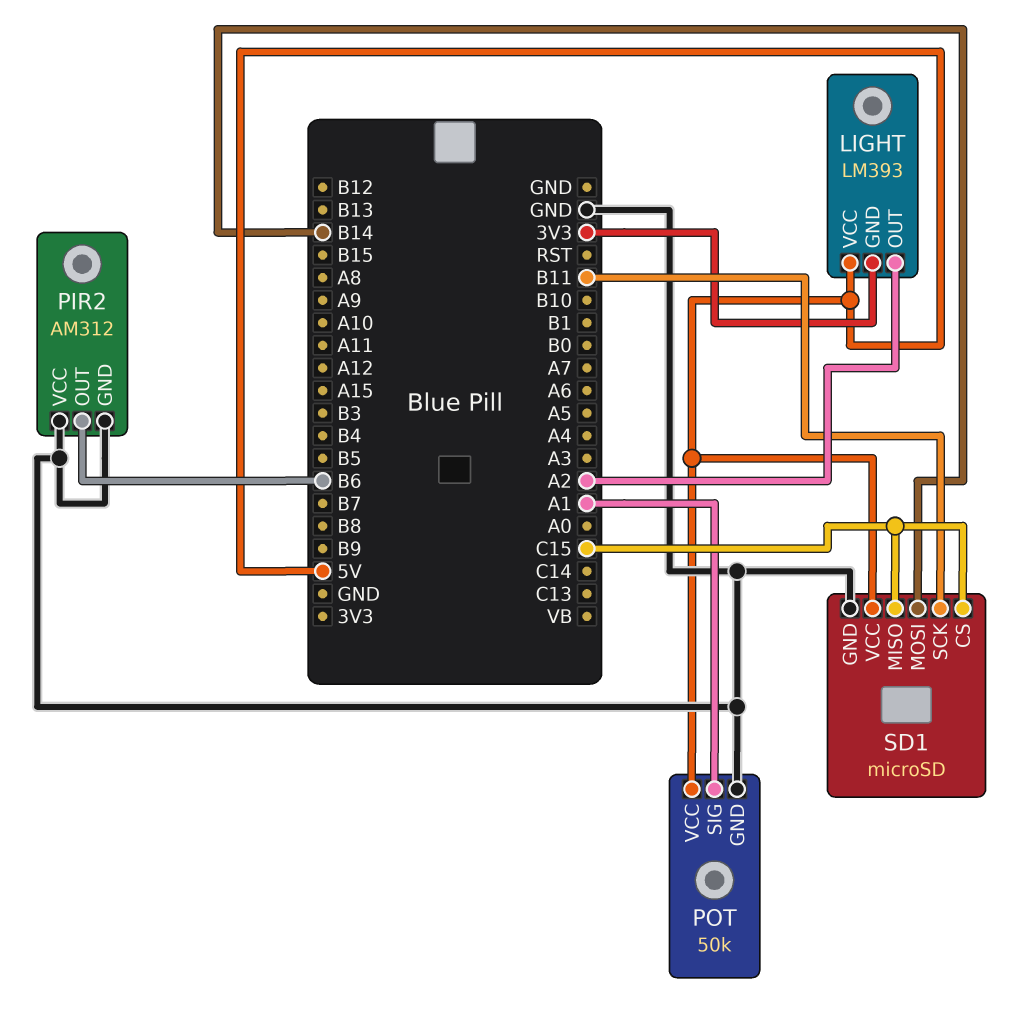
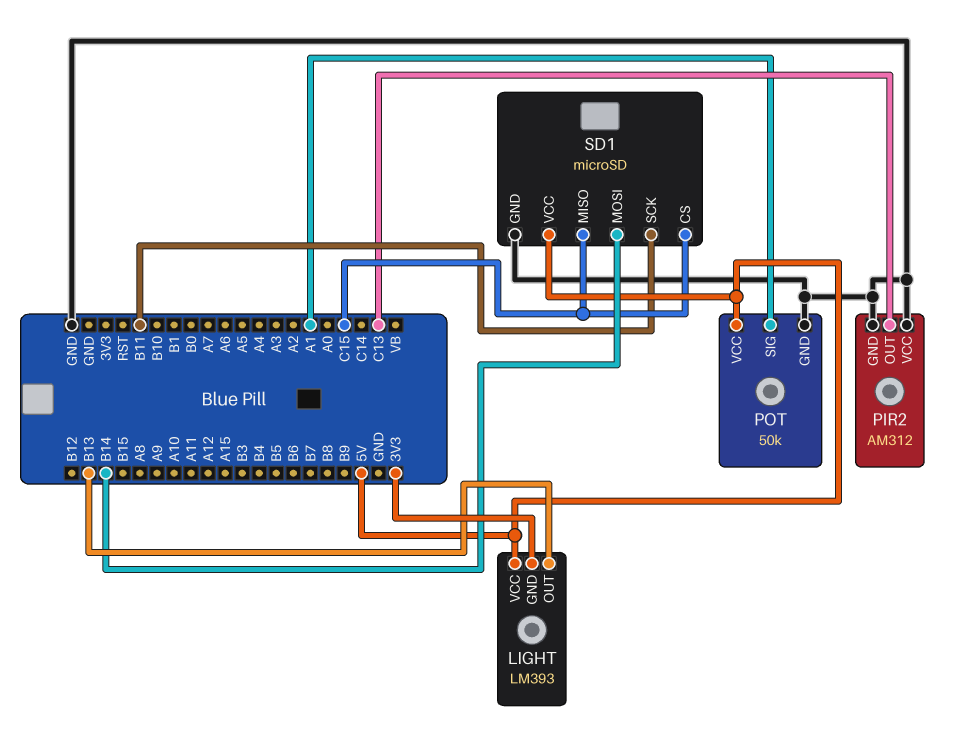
LIGHT pin OUT: A2 -> B13
PIR2 pin OUT: B6 -> C13

